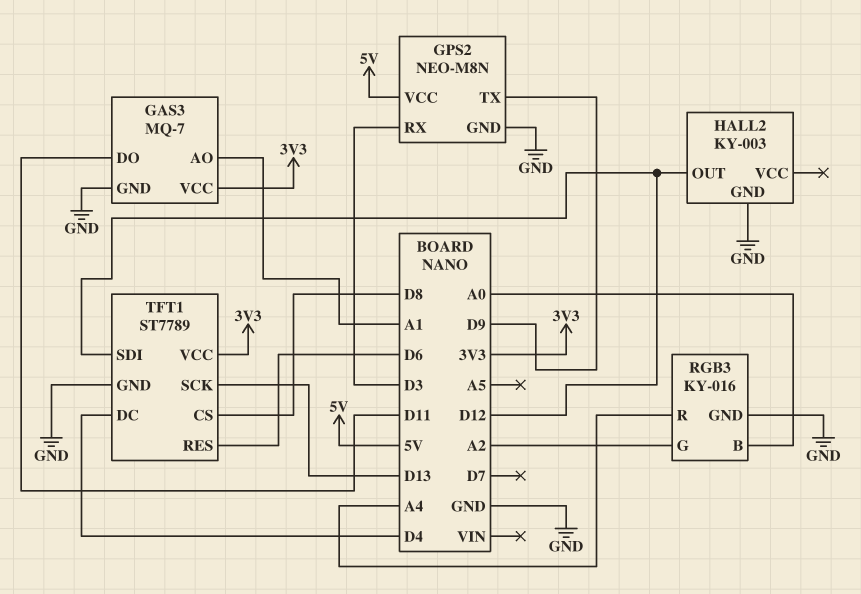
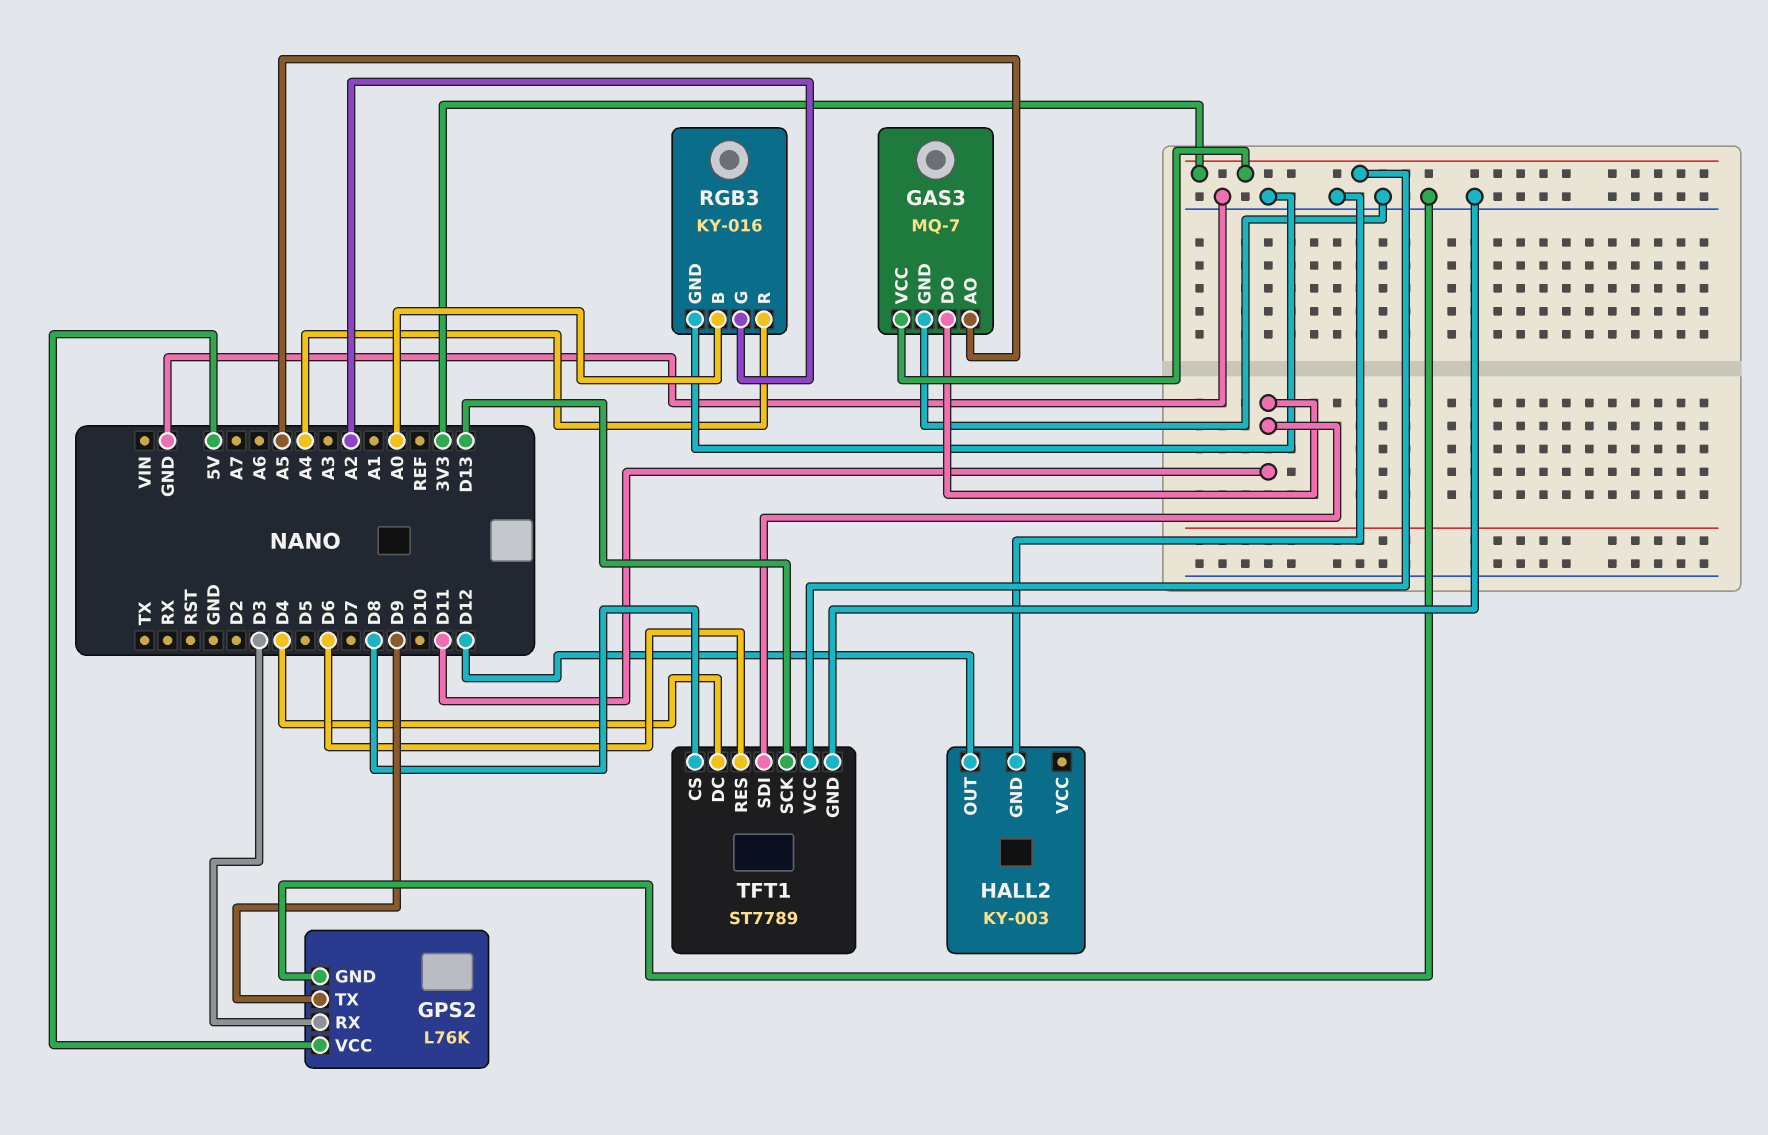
GAS3 pin AO: A1 -> A5
GPS2: NEO-M8N -> L76K
TFT1 pin SDI: D12 -> D11

